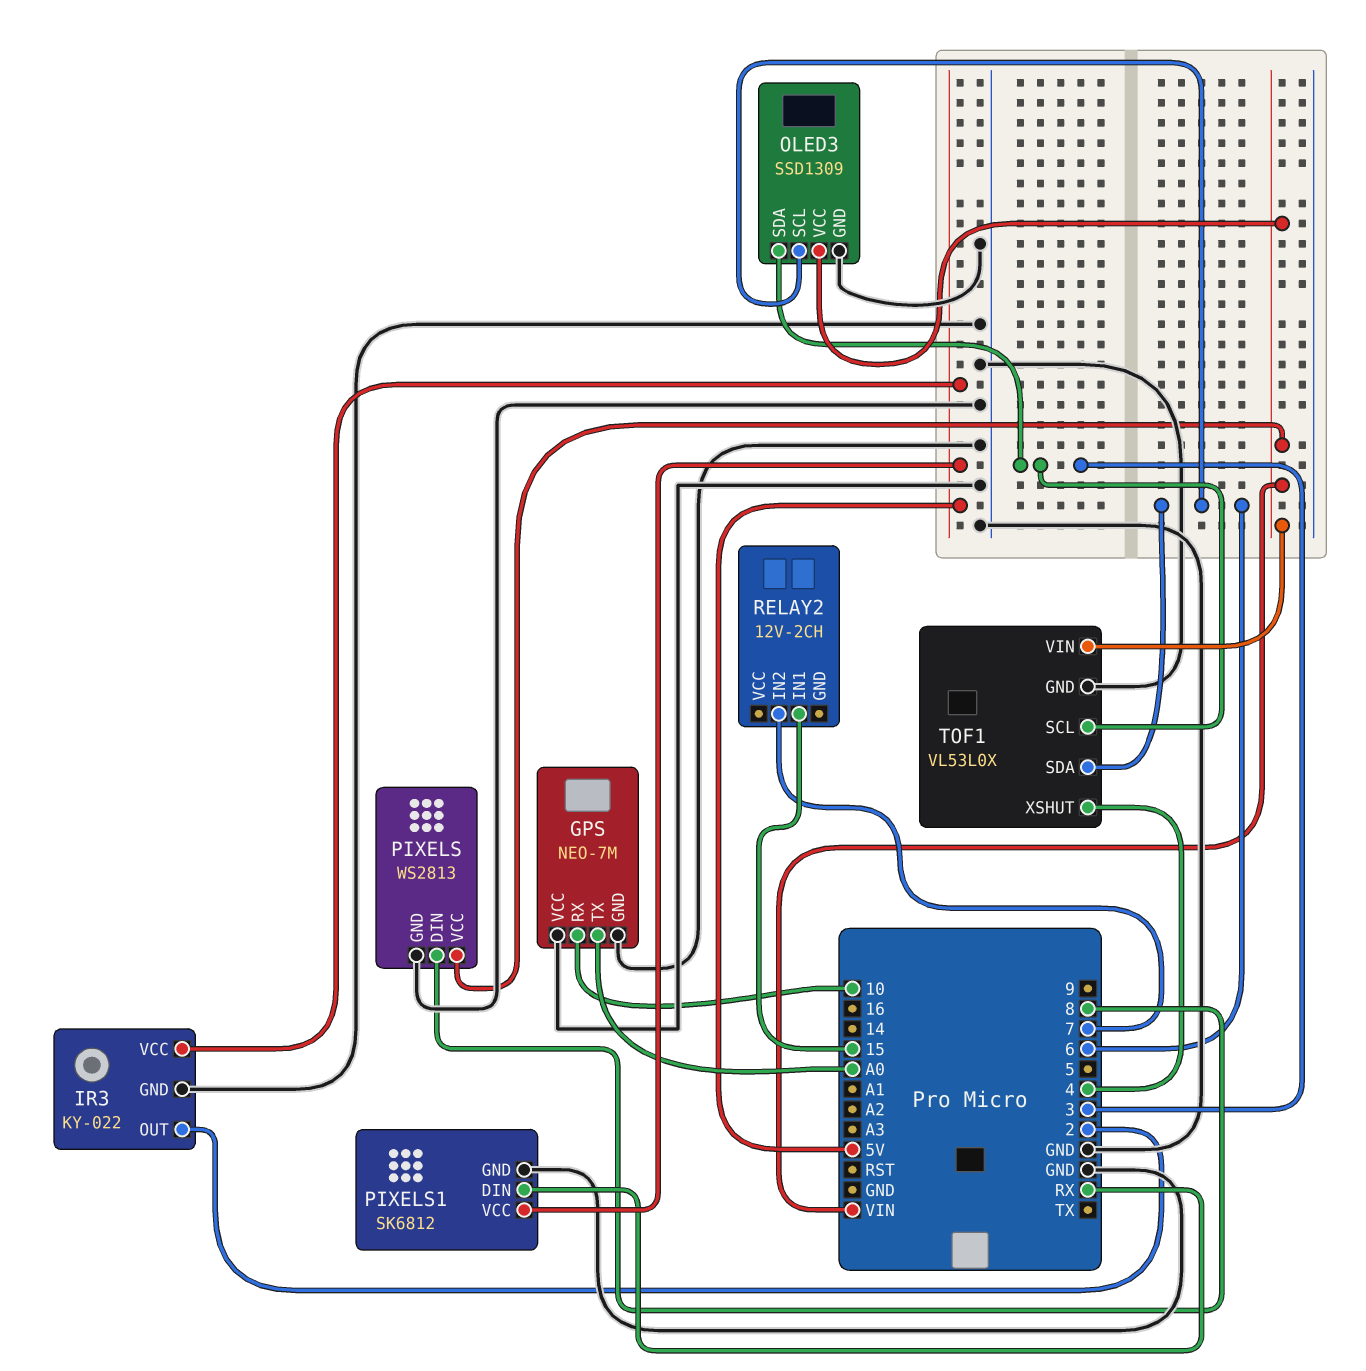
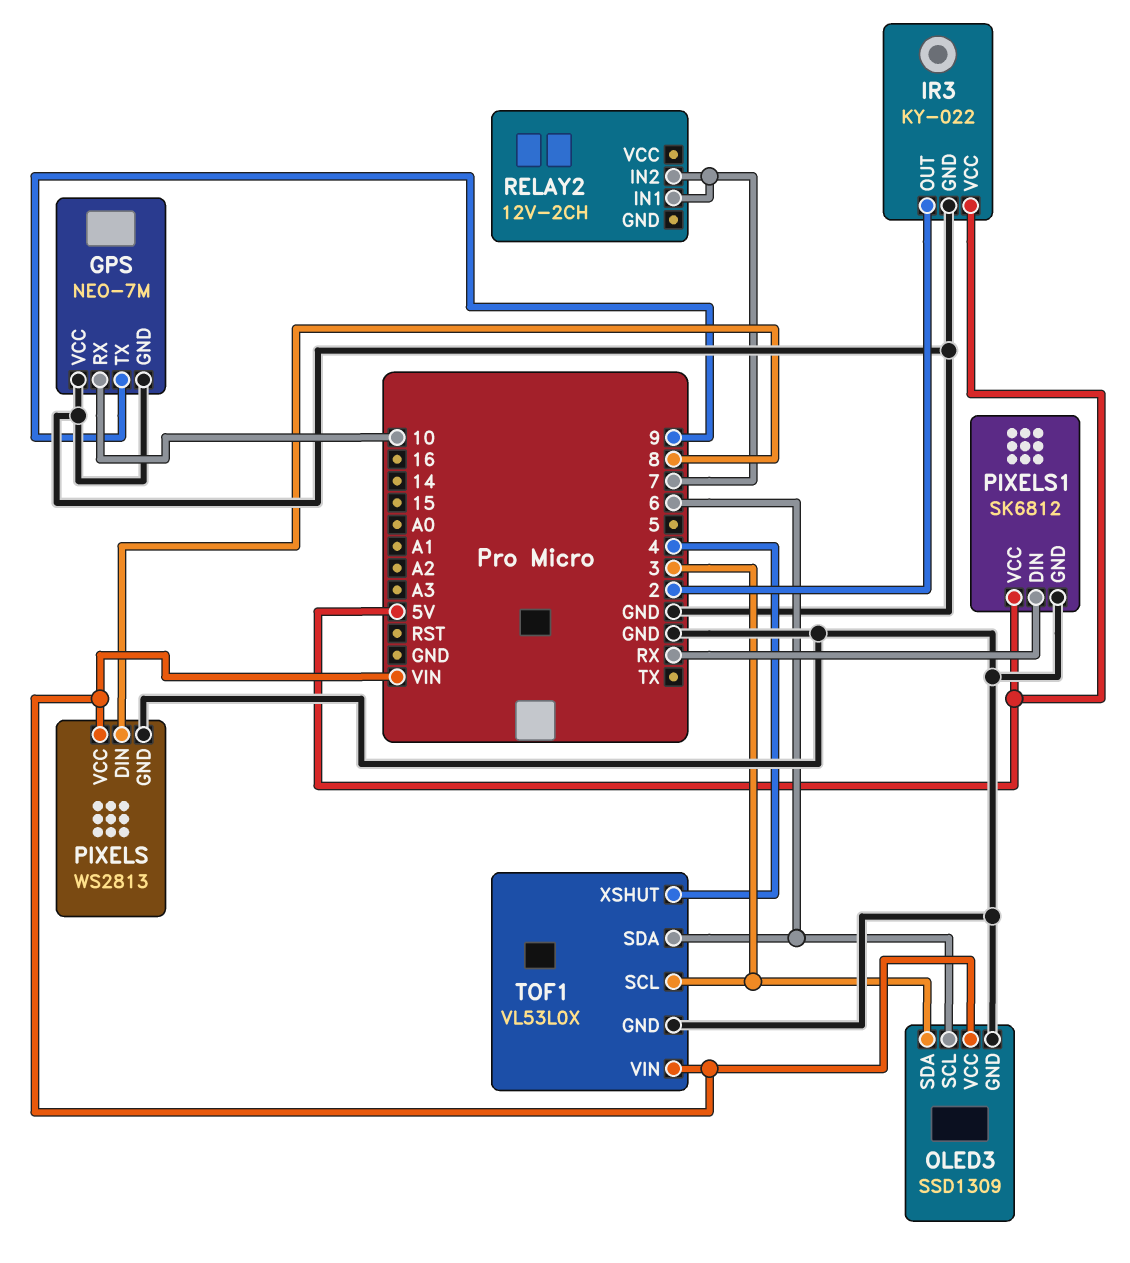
GPS pin TX: A0 -> 9
RELAY2 pin IN1: 15 -> 7

